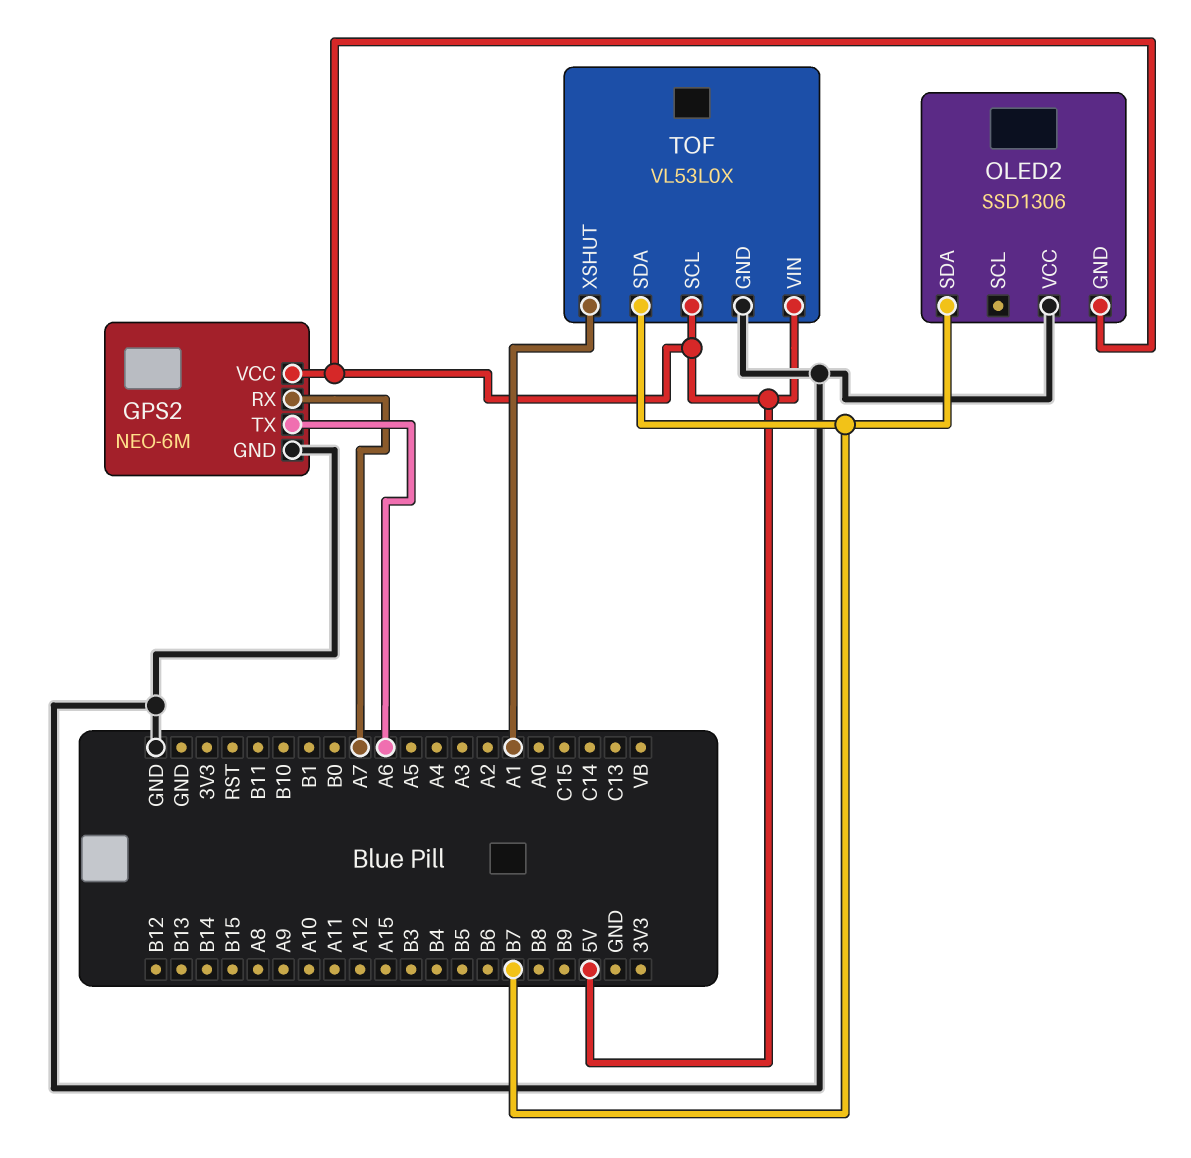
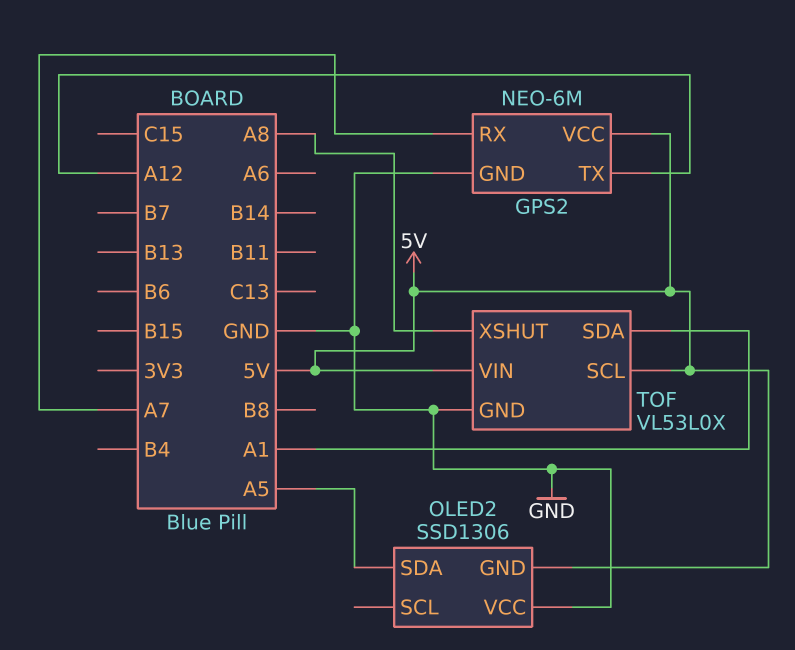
GPS2 pin TX: A6 -> A12
OLED2 pin SDA: B7 -> A5
TOF pin SDA: B7 -> A1
TOF pin XSHUT: A1 -> A8

